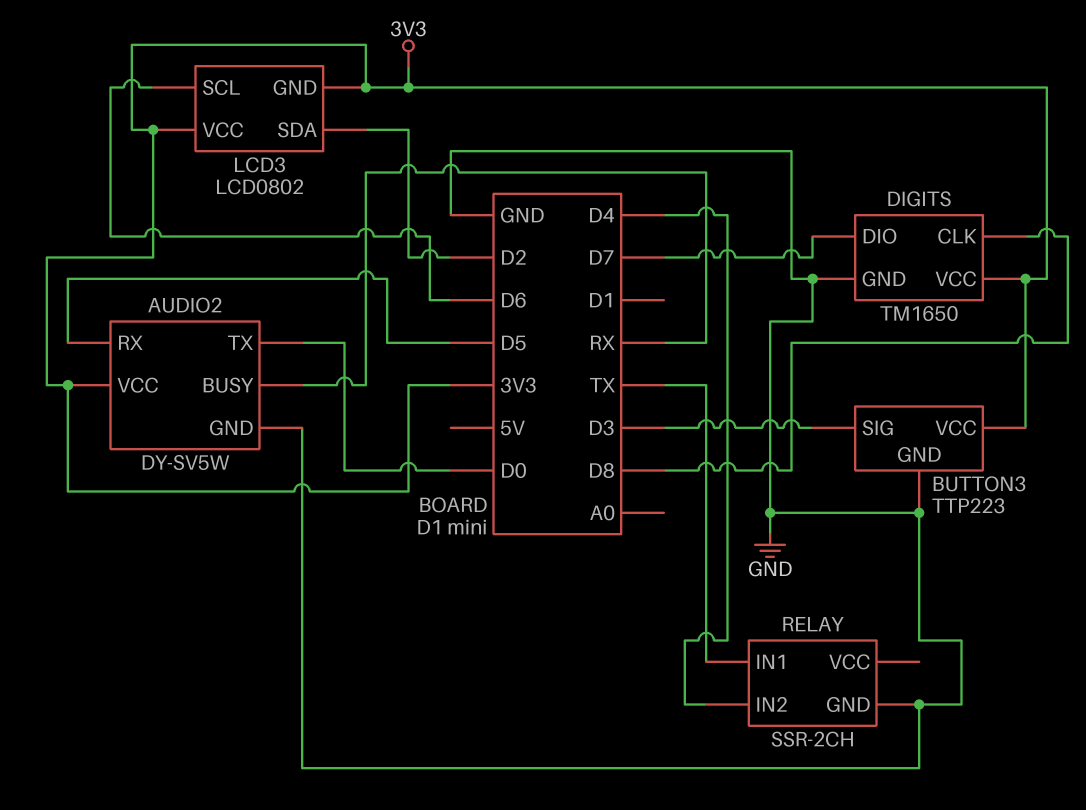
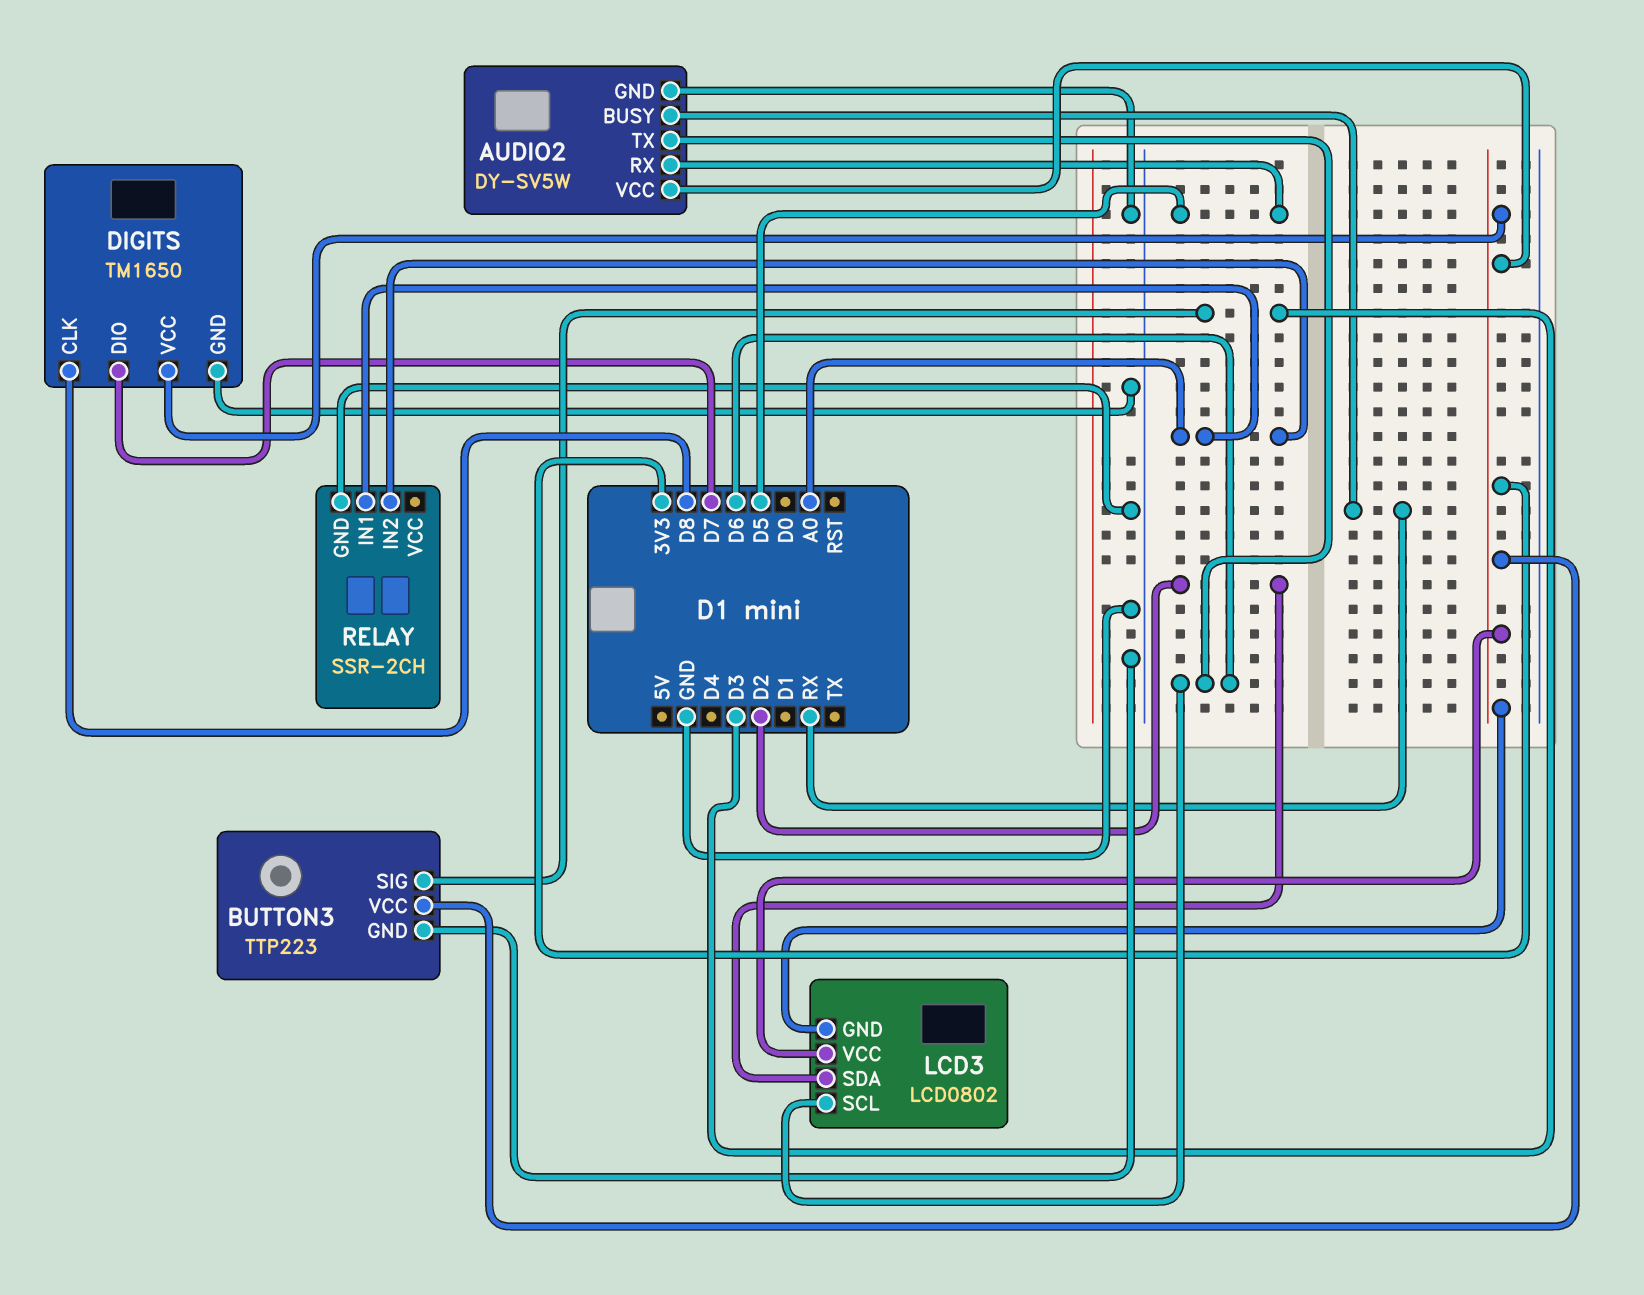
AUDIO2 pin TX: D0 -> D6
RELAY pin IN1: TX -> A0
RELAY pin IN2: D4 -> A0

